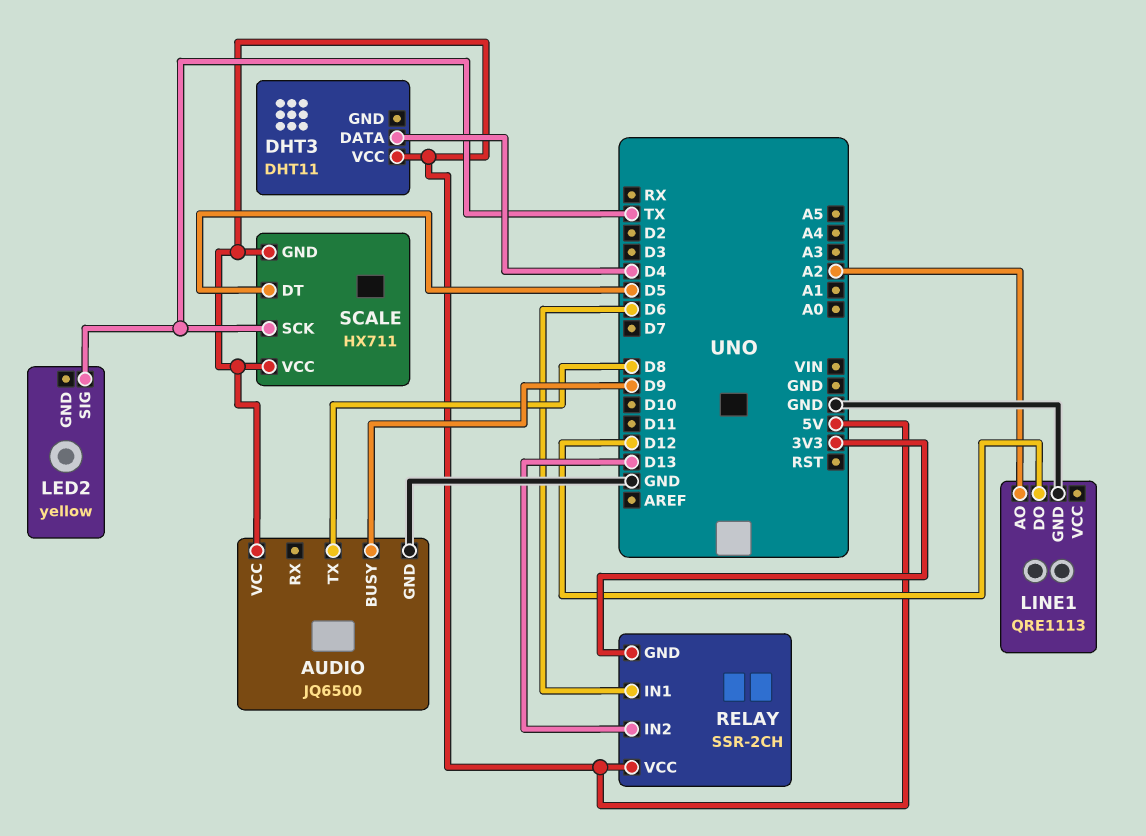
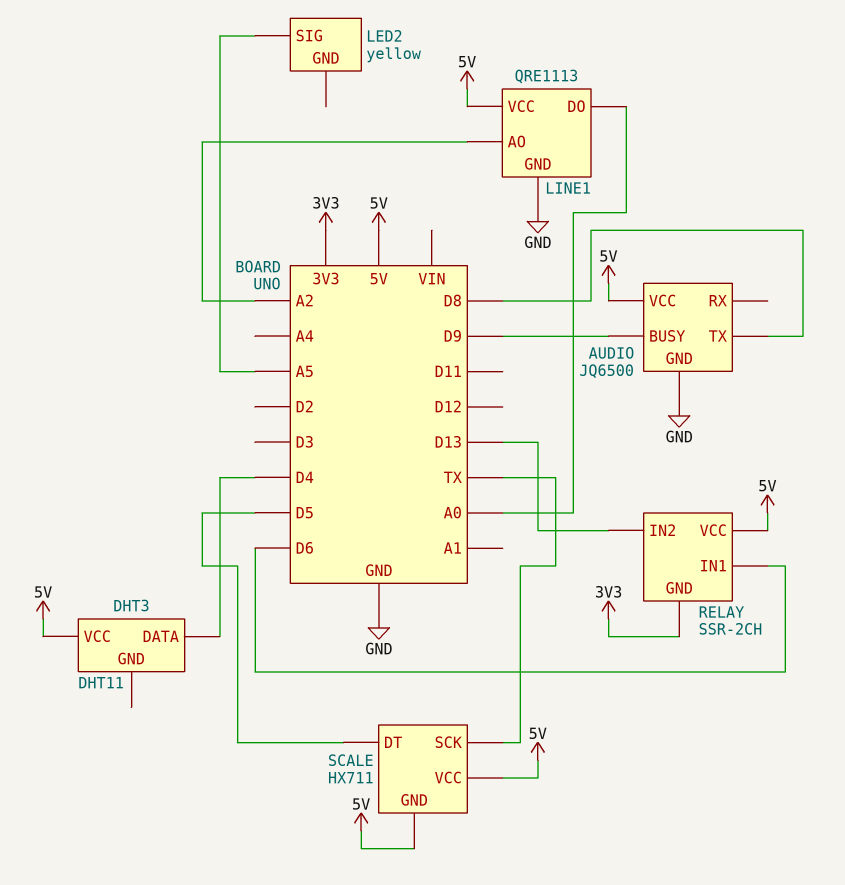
LED2 pin SIG: TX -> A5
LINE1 pin DO: D12 -> A0
LINE1 pin VCC: none -> 5V

